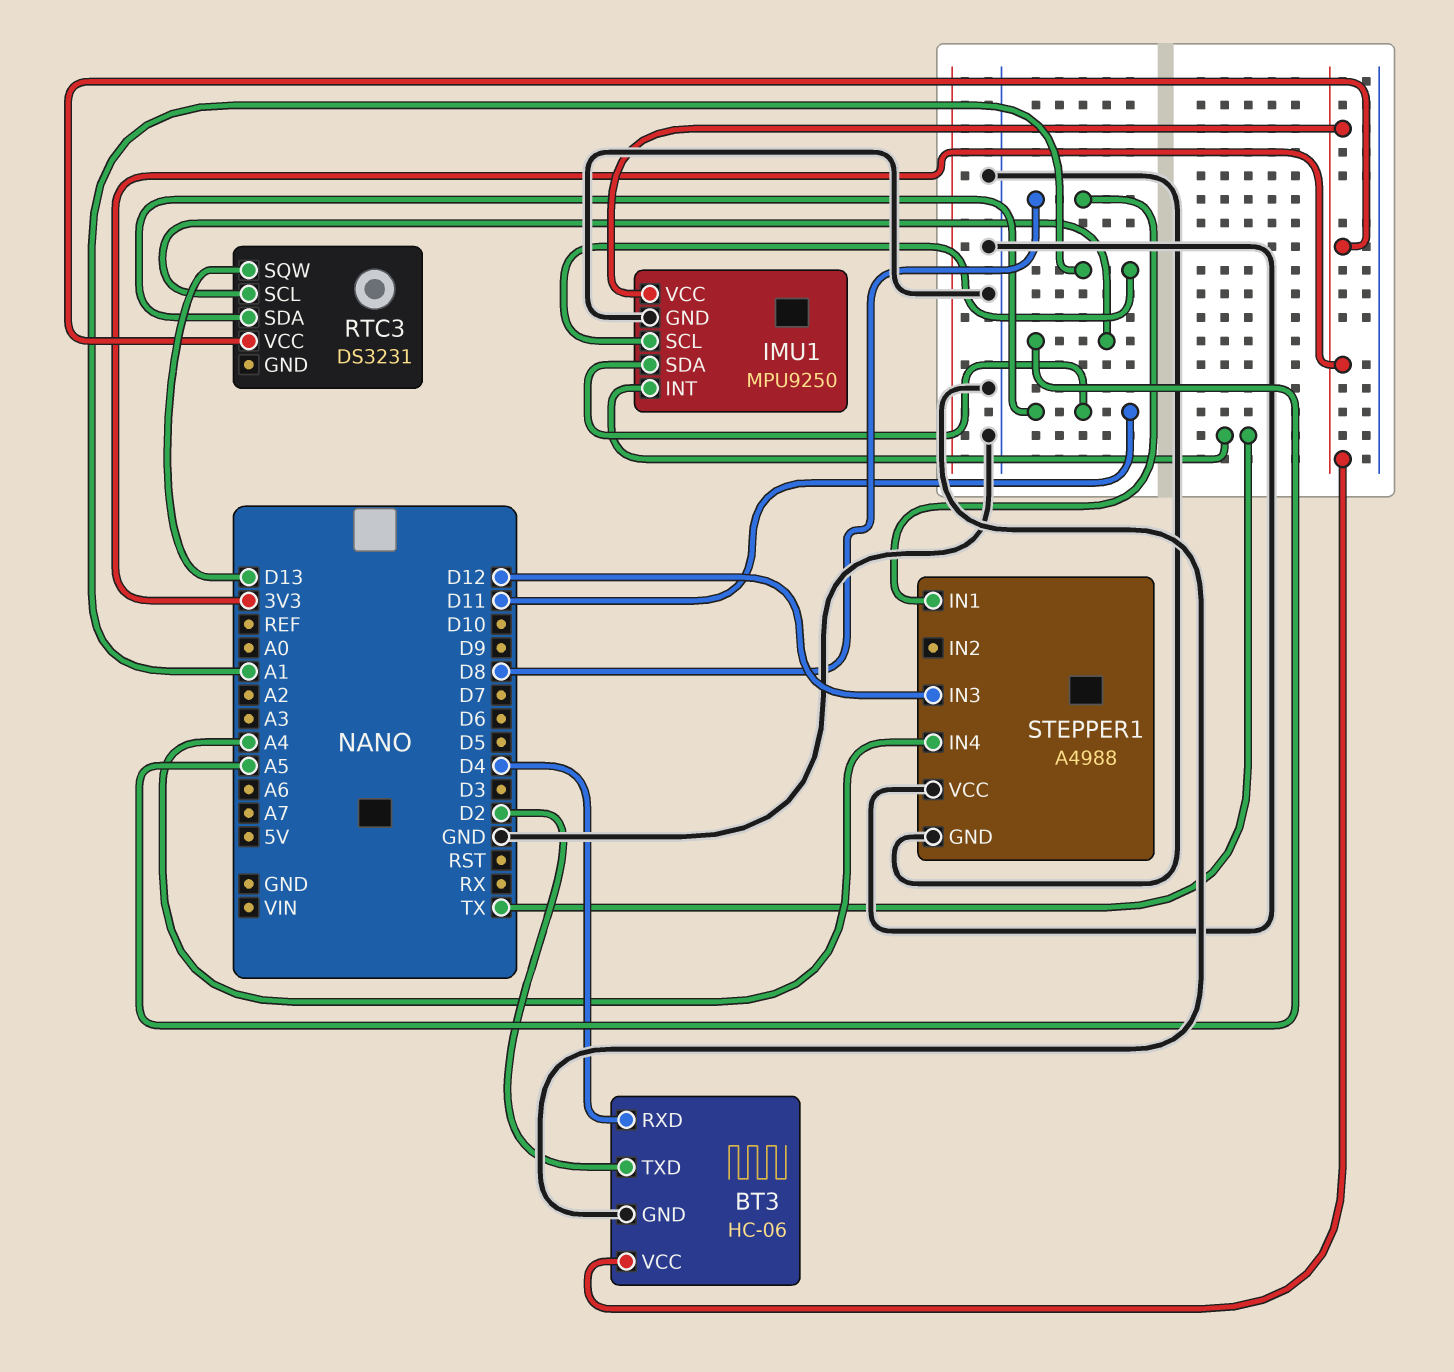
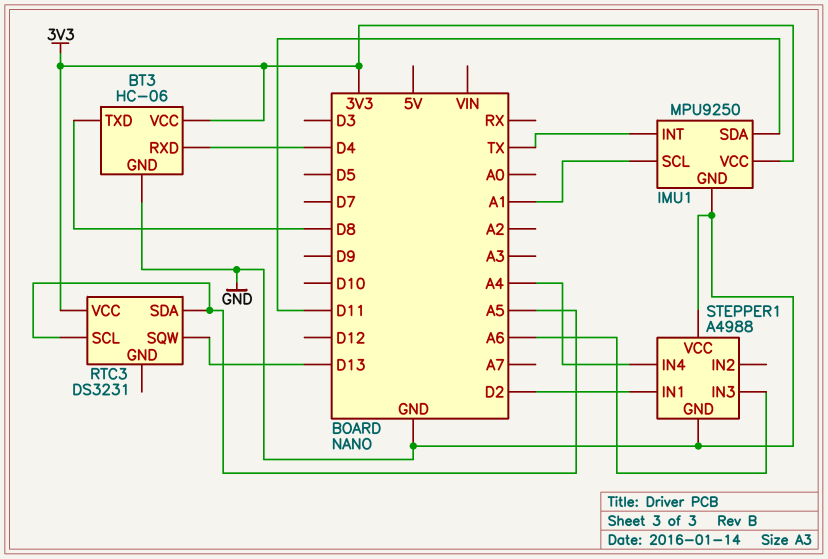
BT3 pin TXD: D2 -> D8
RTC3 pin SDA: D11 -> A5
STEPPER1 pin IN1: D8 -> D2
STEPPER1 pin IN3: D12 -> A6

